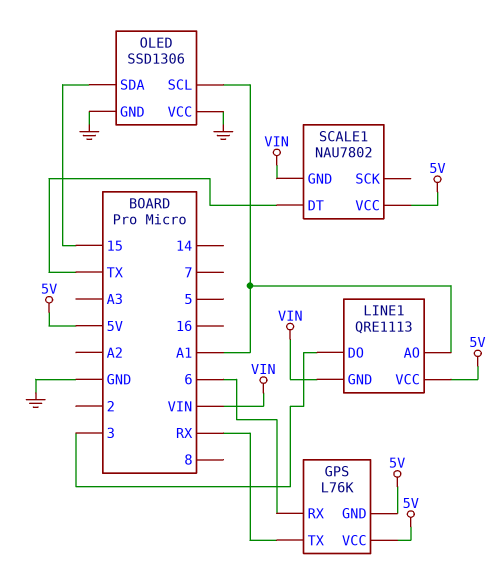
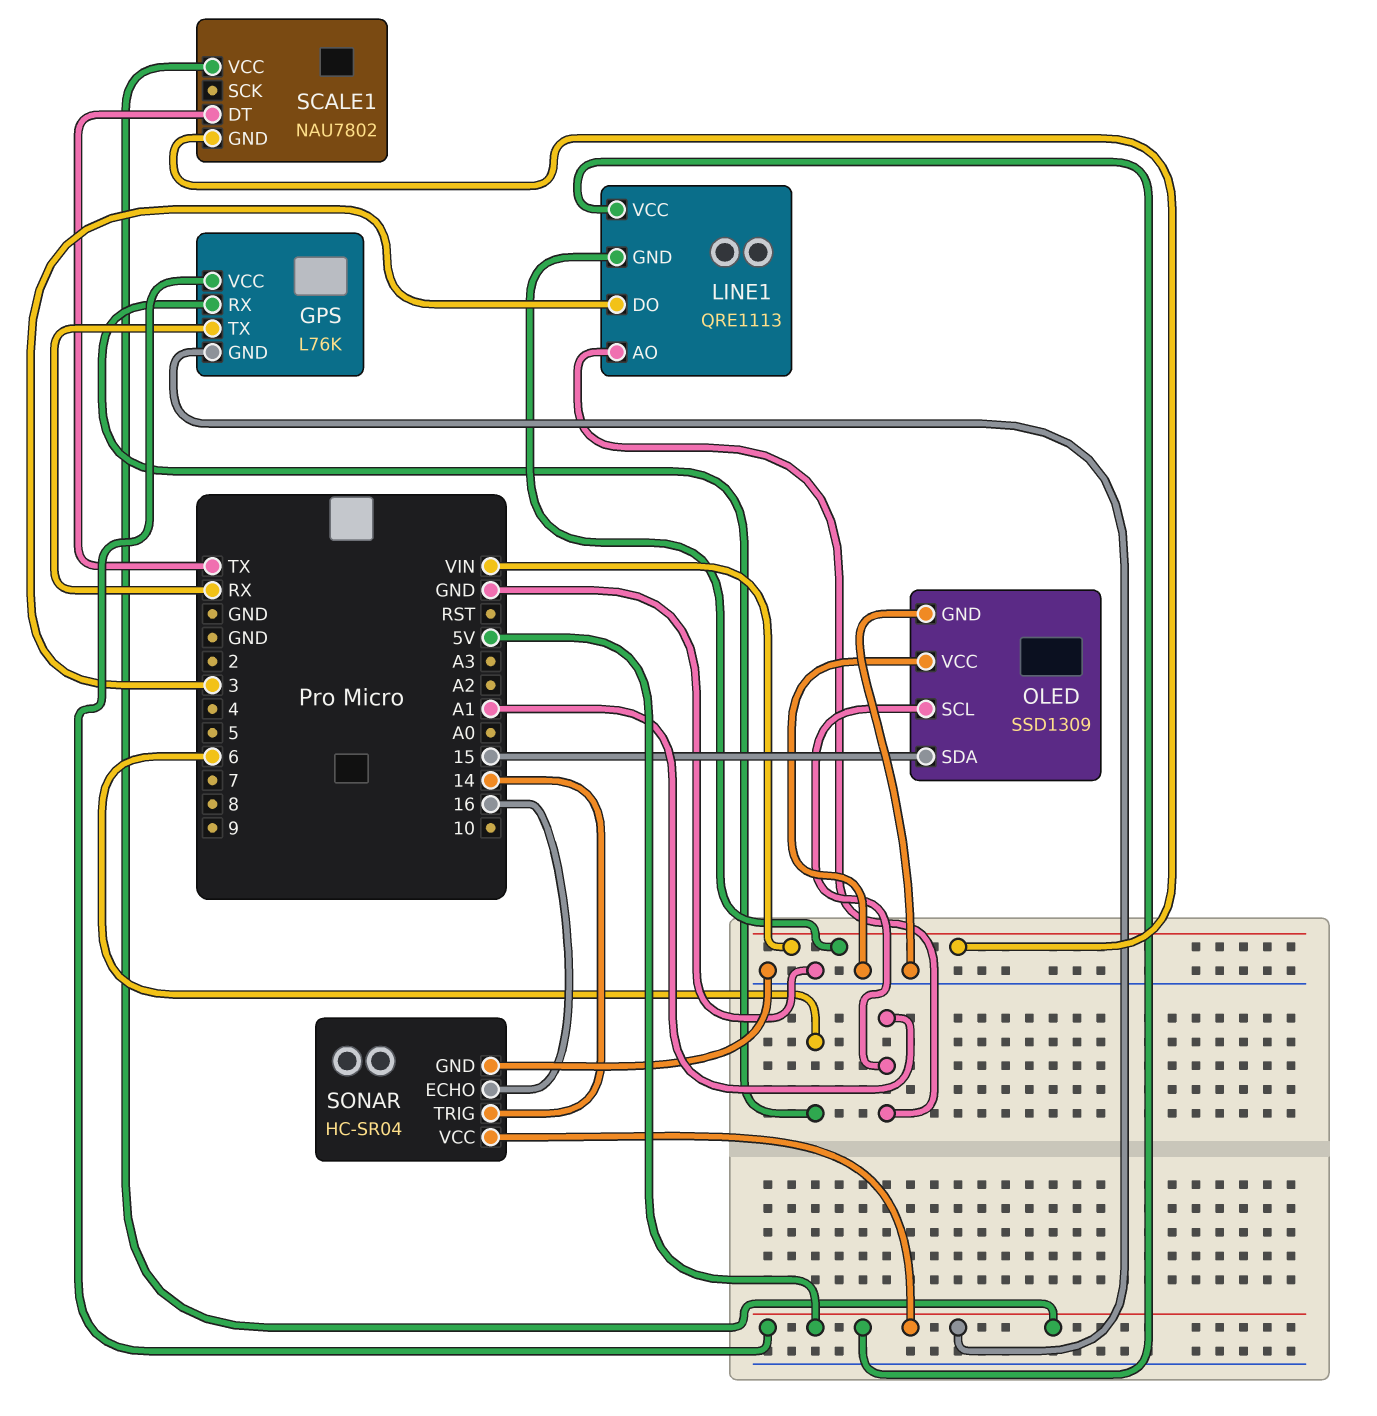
OLED: SSD1306 -> SSD1309
SONAR: none -> HC-SR04
SONAR pin ECHO: none -> 16
SONAR pin GND: none -> GND
SONAR pin TRIG: none -> 14
SONAR pin VCC: none -> 5V

